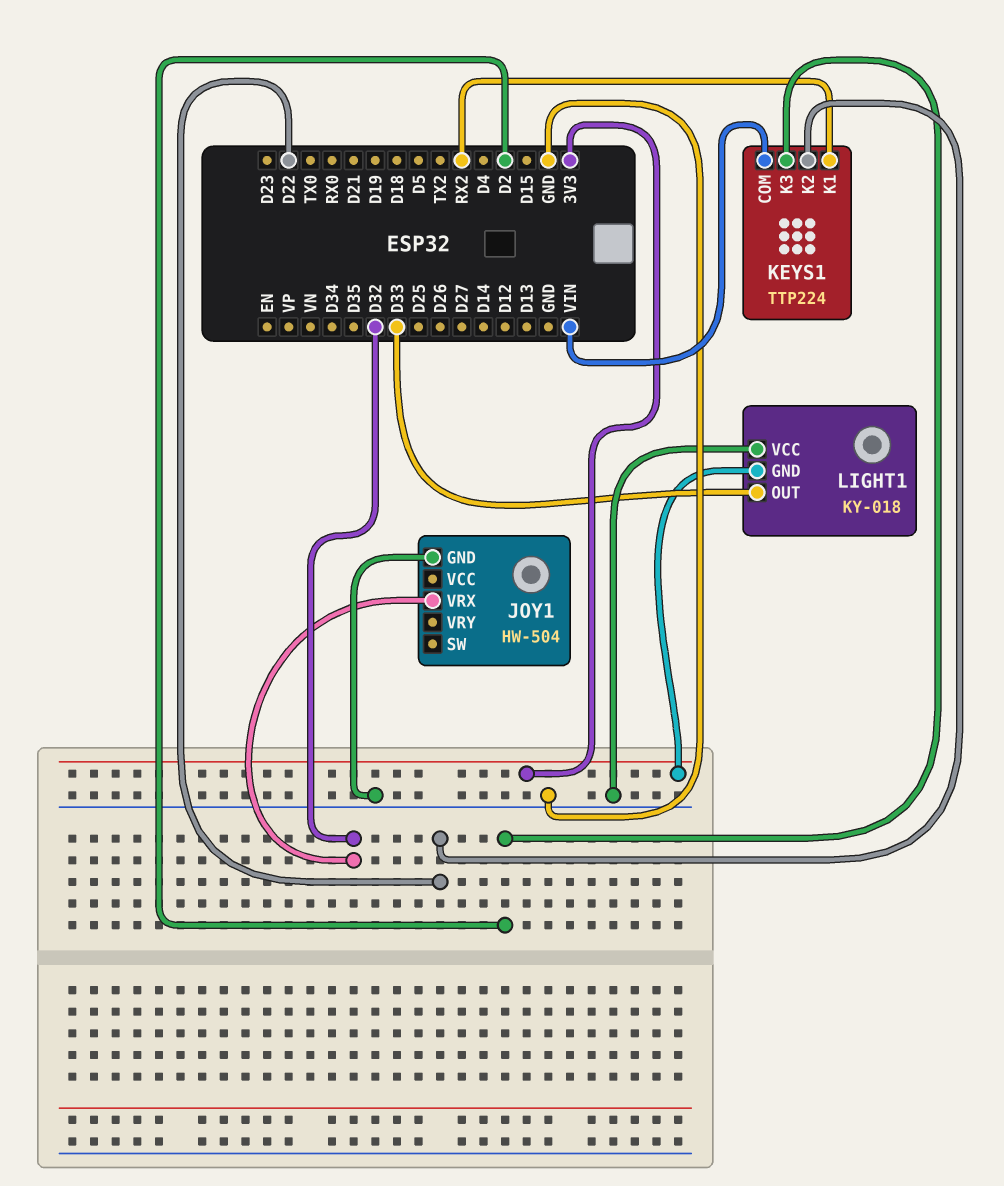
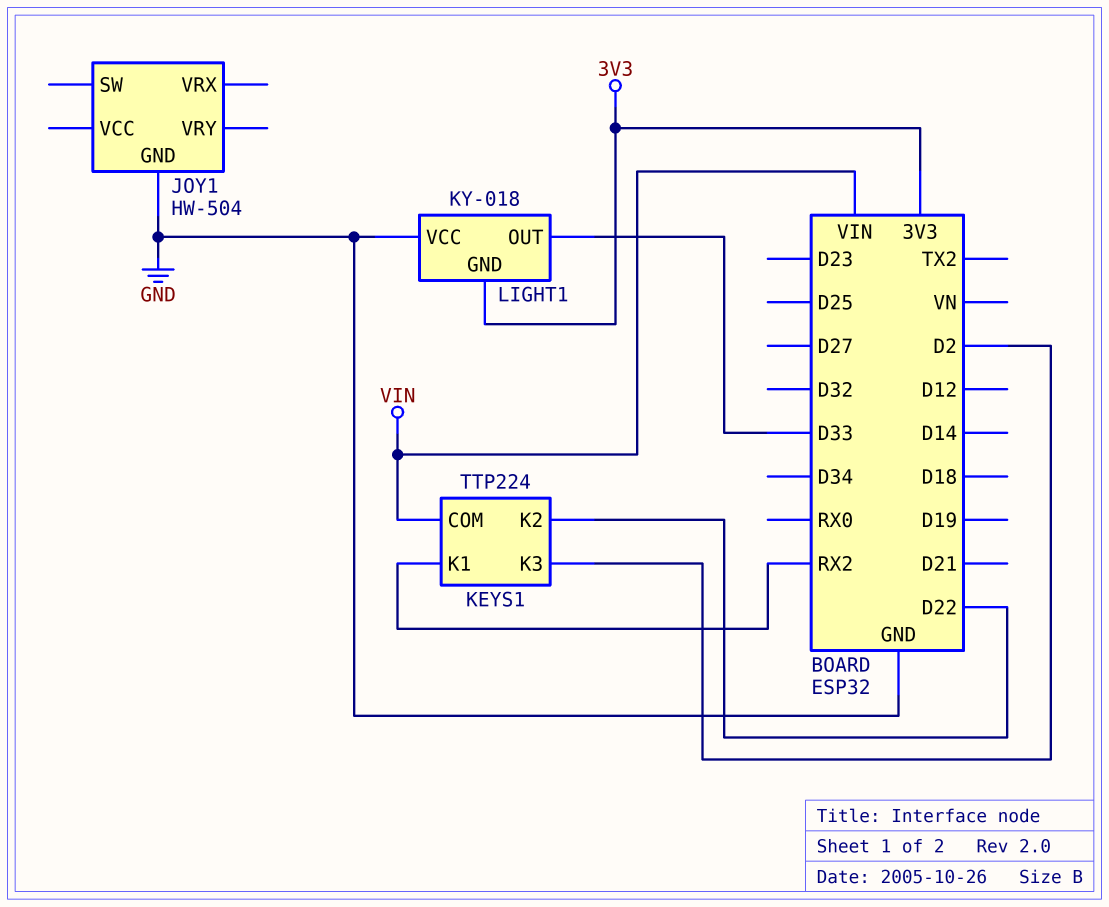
JOY1 pin VRX: D32 -> none

